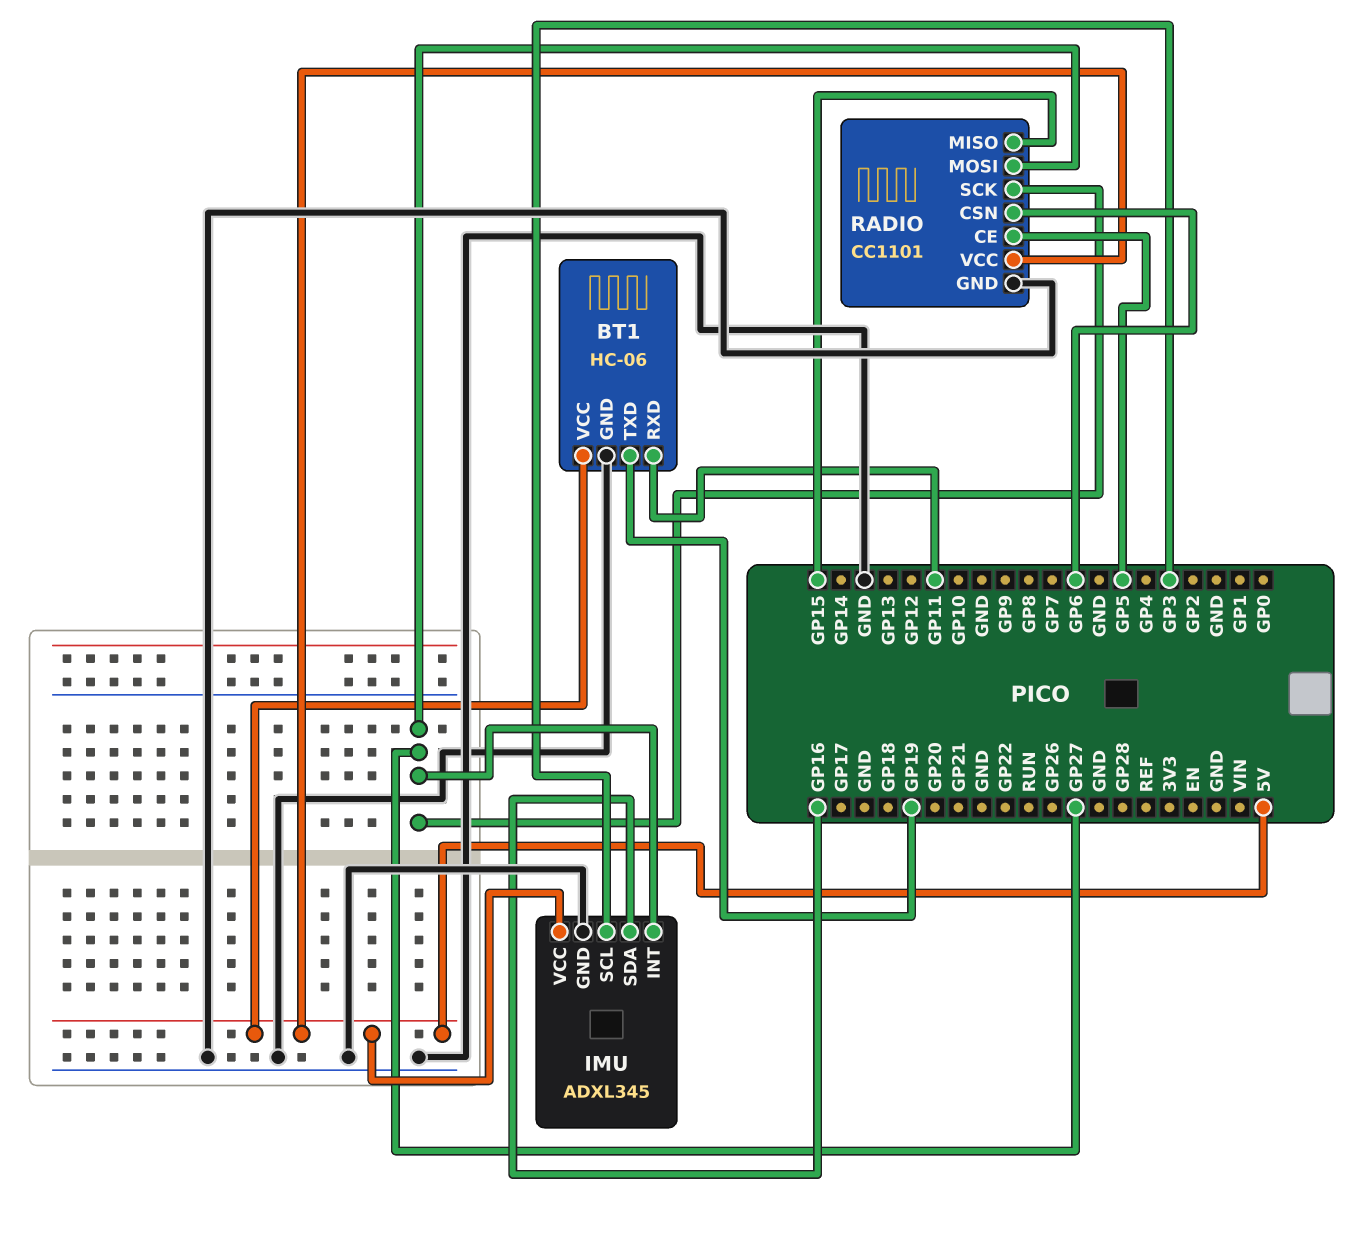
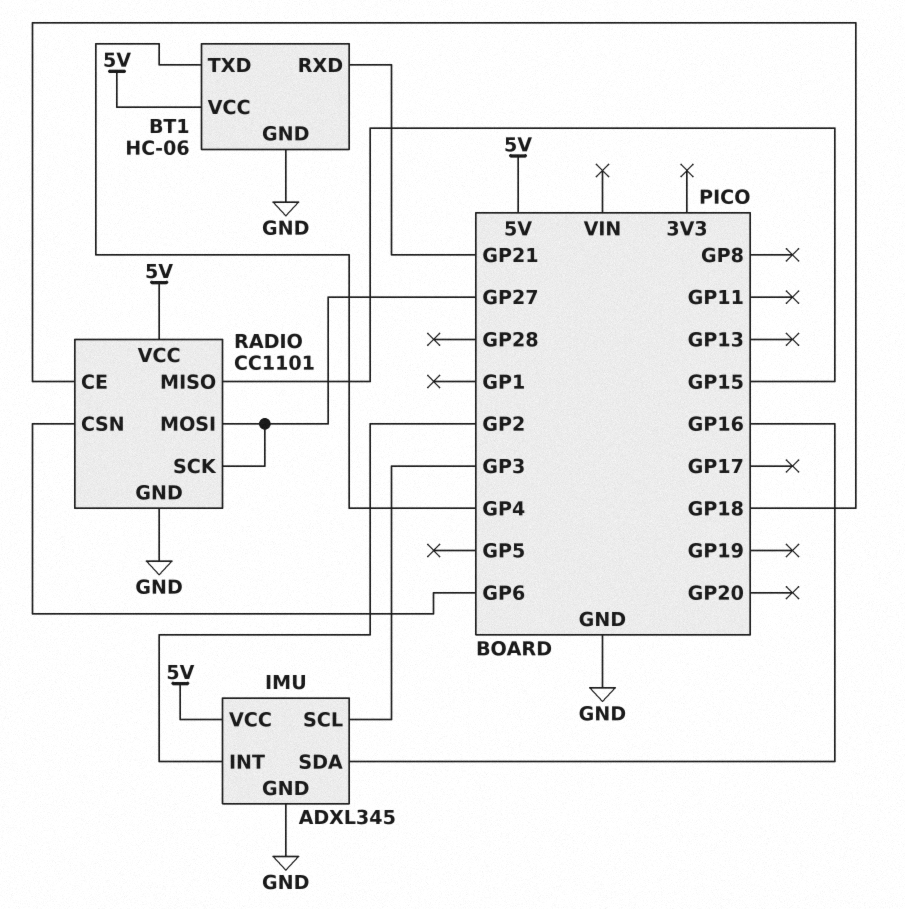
BT1 pin RXD: GP11 -> GP21
BT1 pin TXD: GP19 -> GP4
IMU pin INT: GP27 -> GP2
RADIO pin CE: GP5 -> GP18

